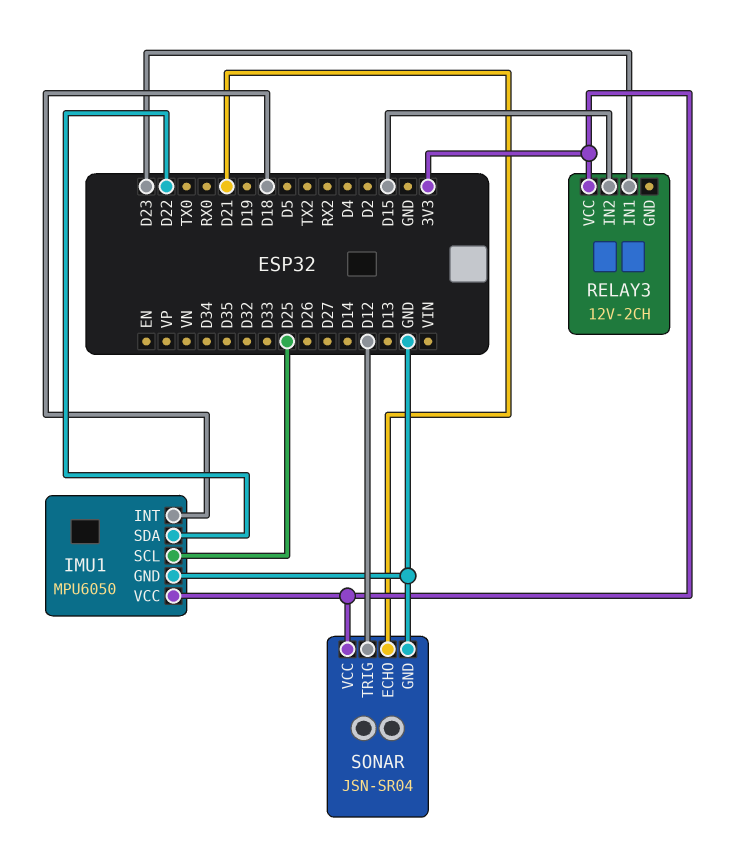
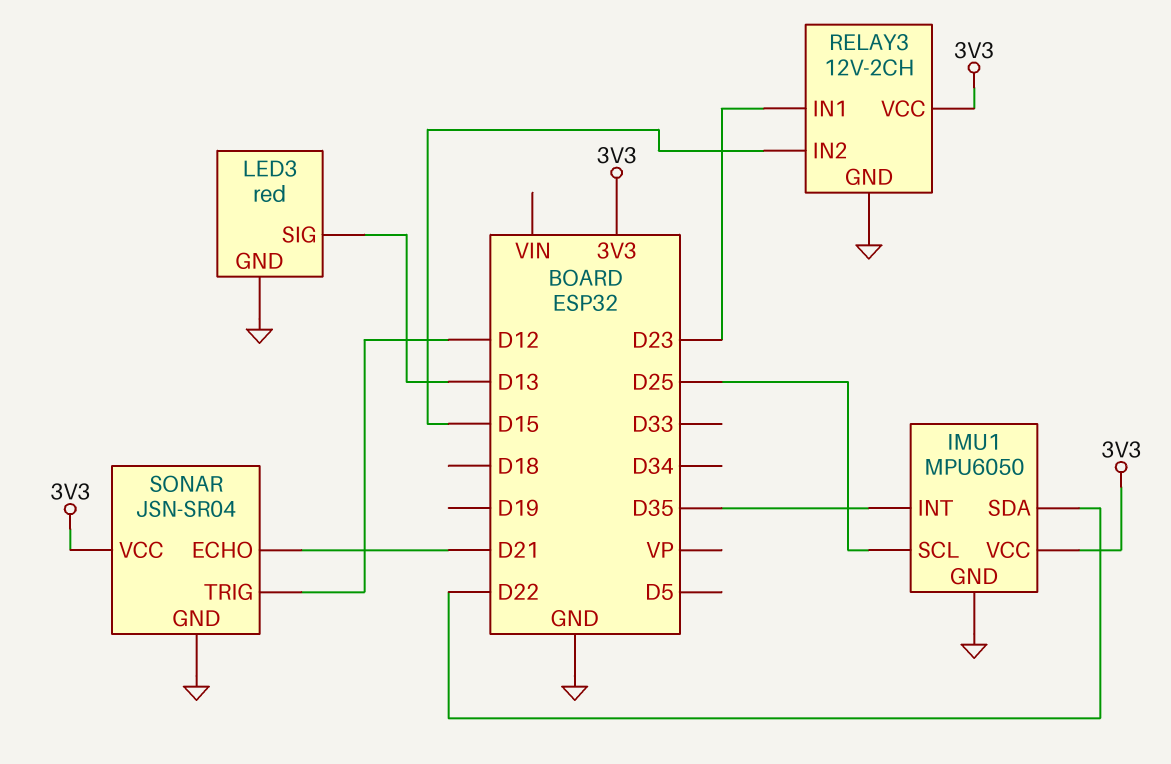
IMU1 pin INT: D18 -> D35
LED3: none -> red
LED3 pin GND: none -> GND
LED3 pin SIG: none -> D13
RELAY3 pin GND: none -> GND

